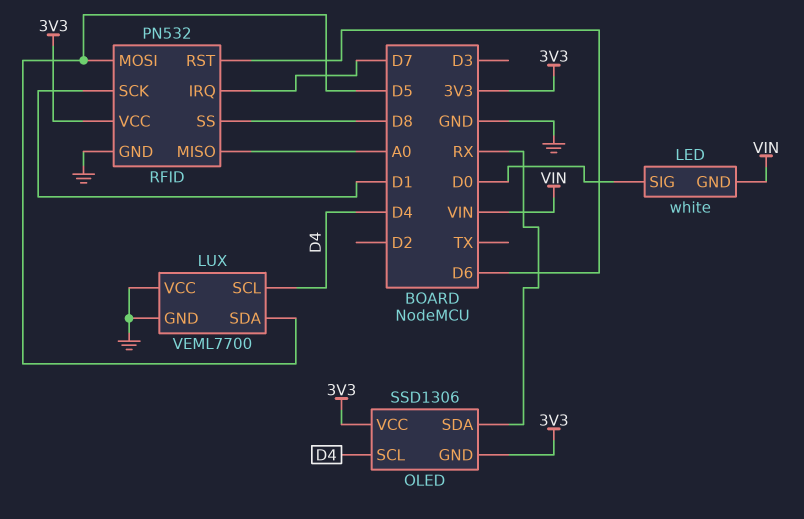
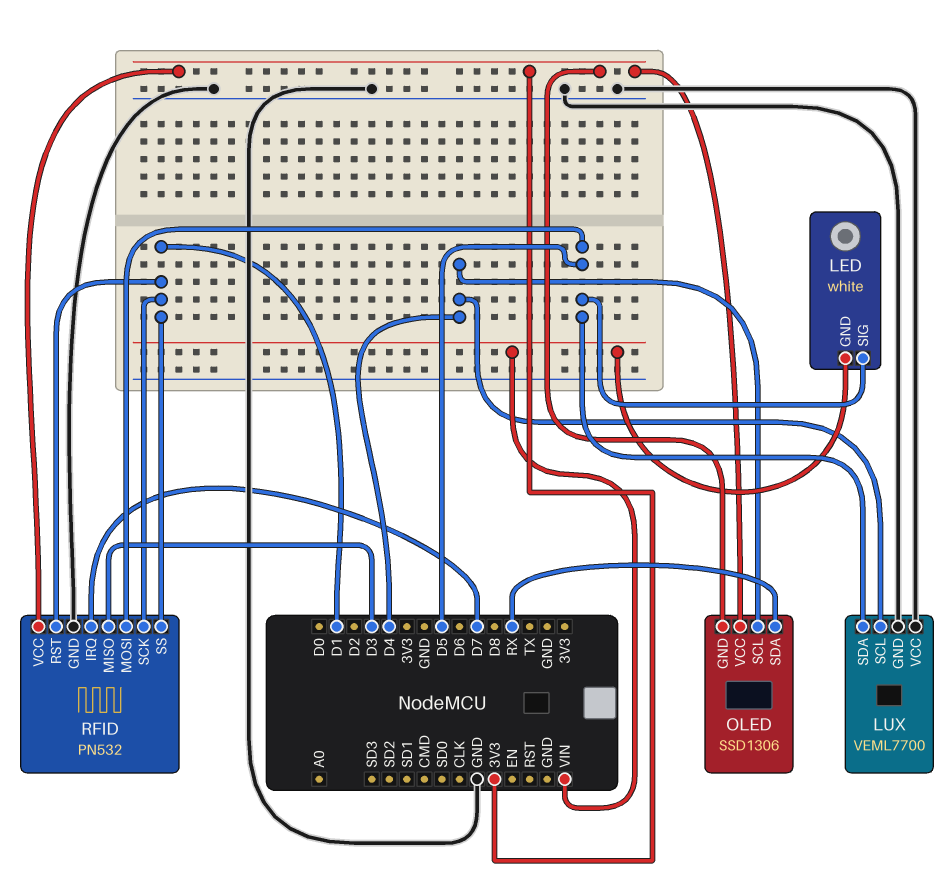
LED pin SIG: D0 -> D5
RFID pin MISO: A0 -> D3
RFID pin RST: D6 -> D1
RFID pin SS: D8 -> D1

